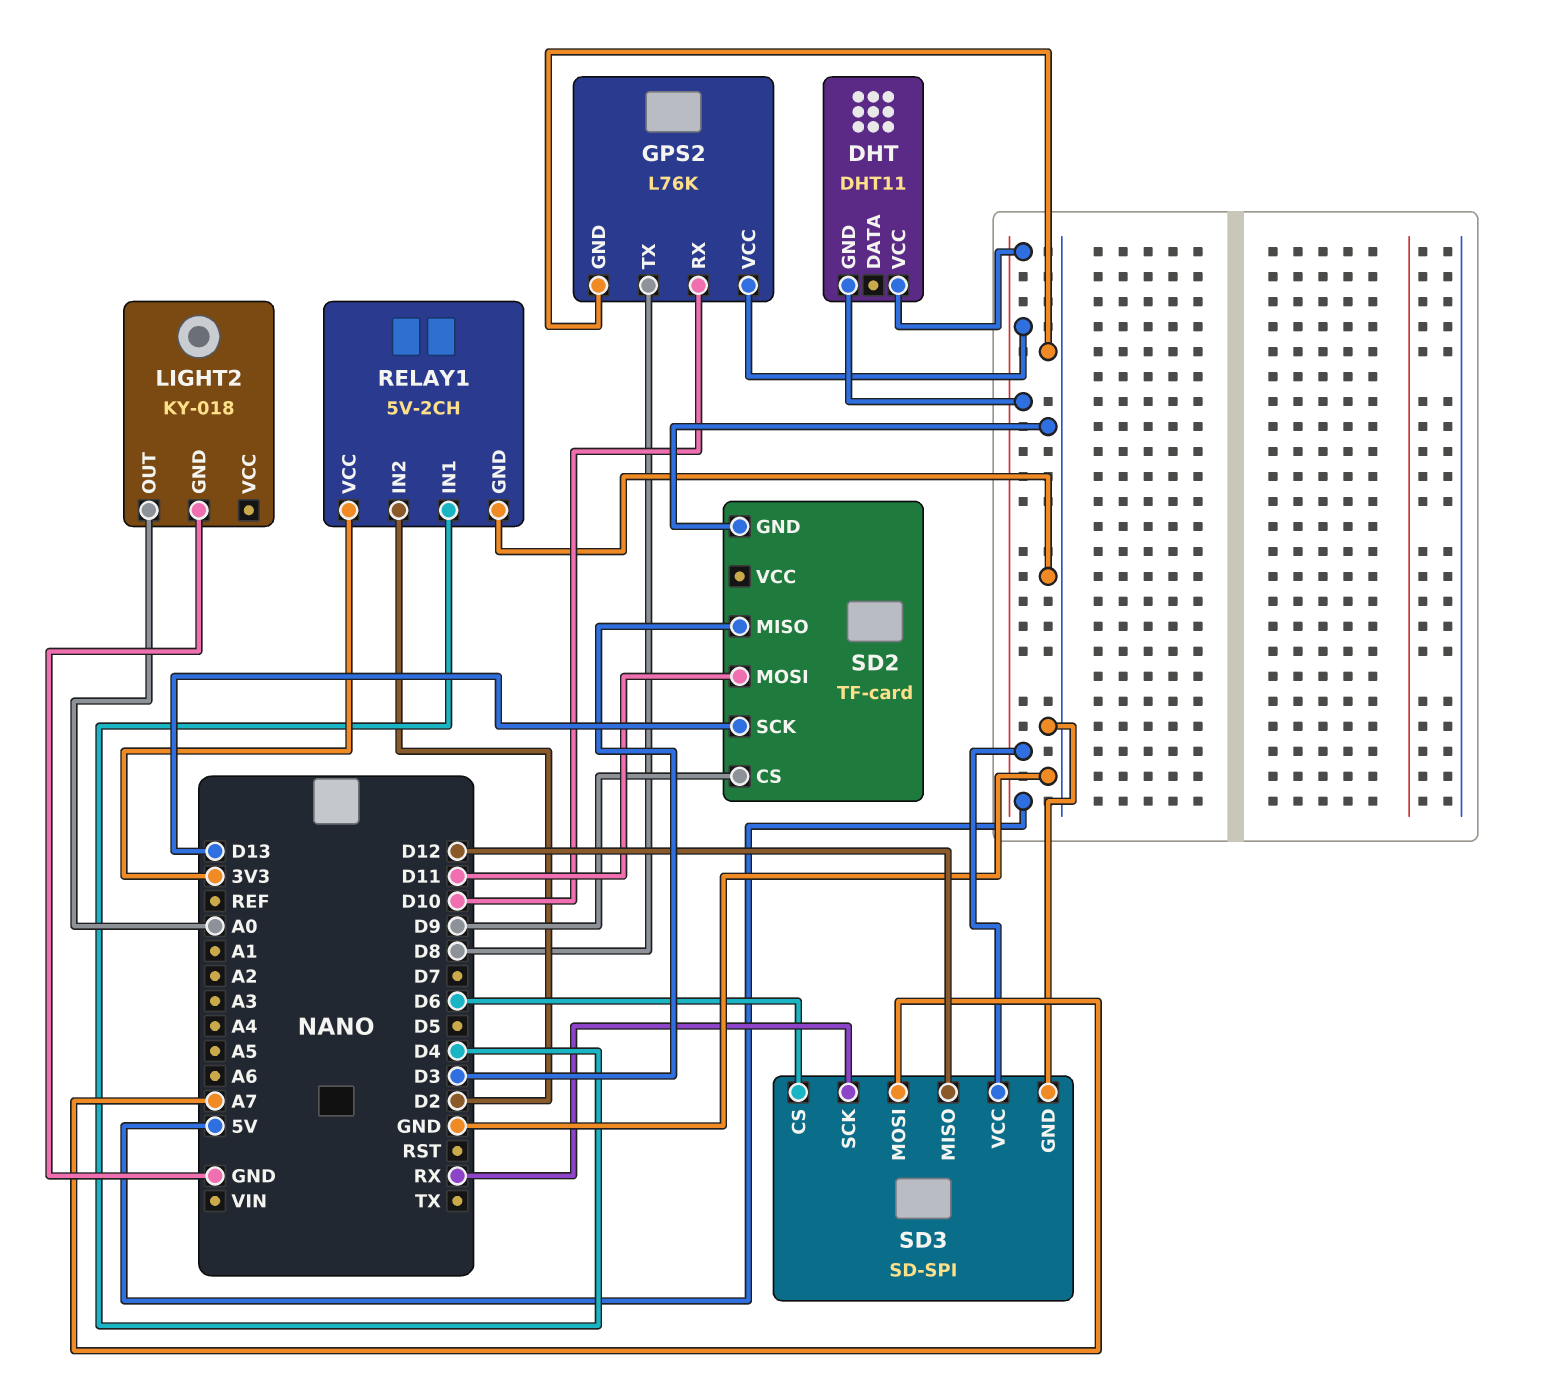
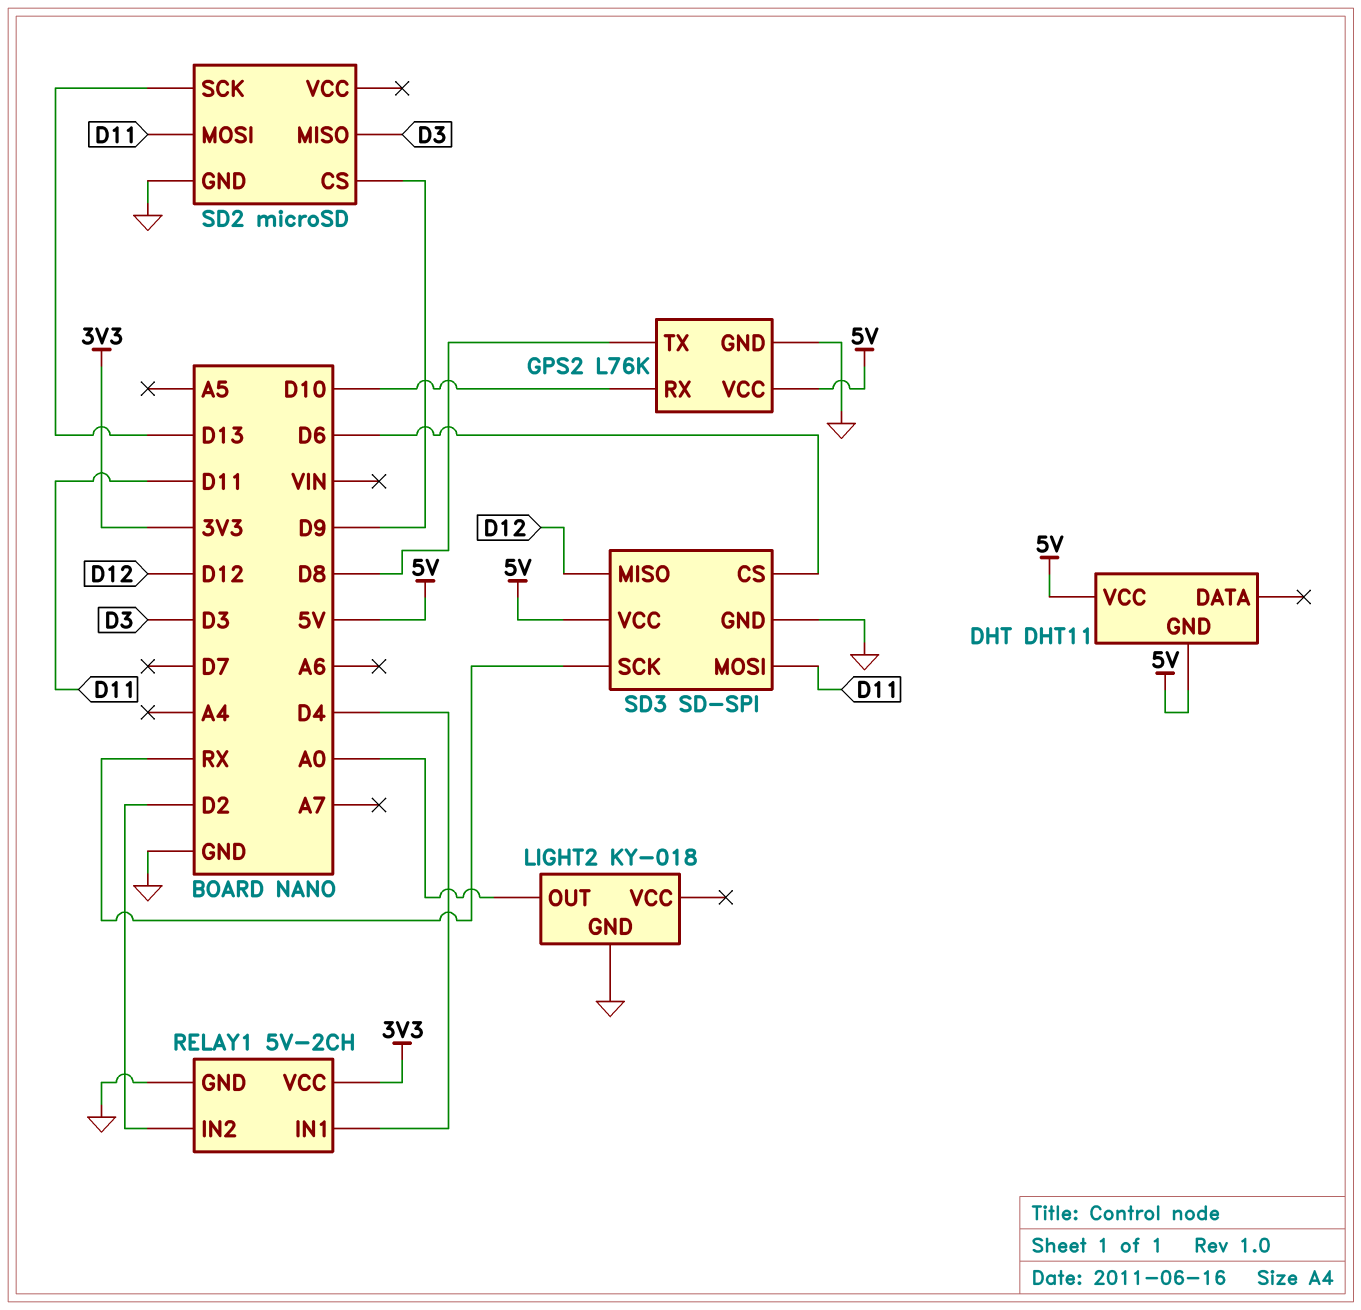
SD2: TF-card -> microSD
SD3 pin MOSI: A7 -> D11

